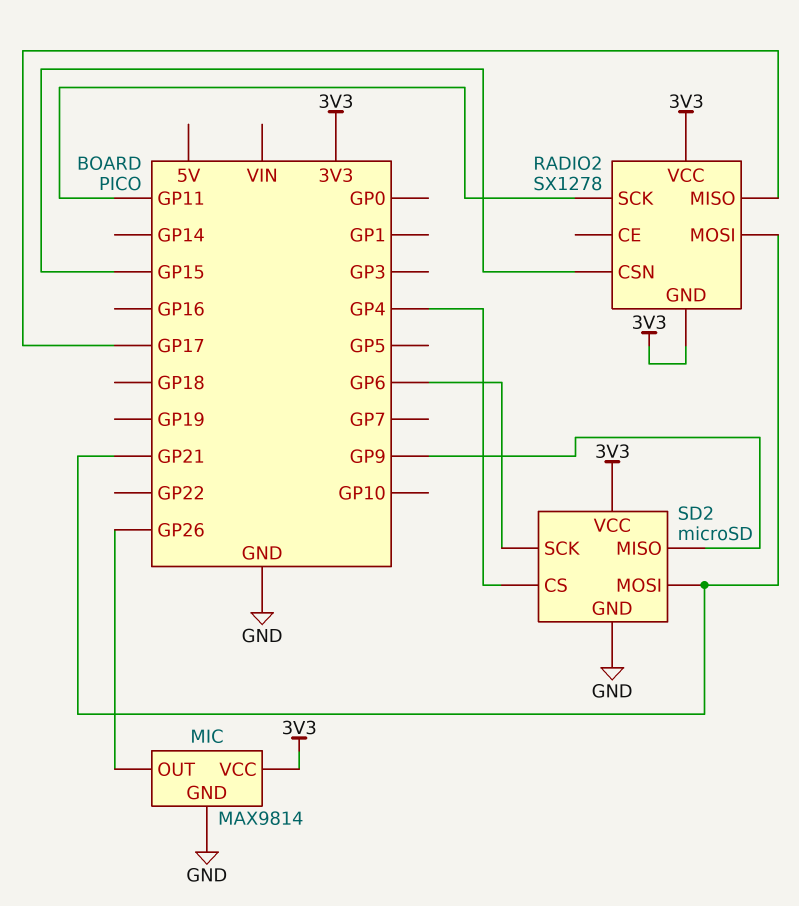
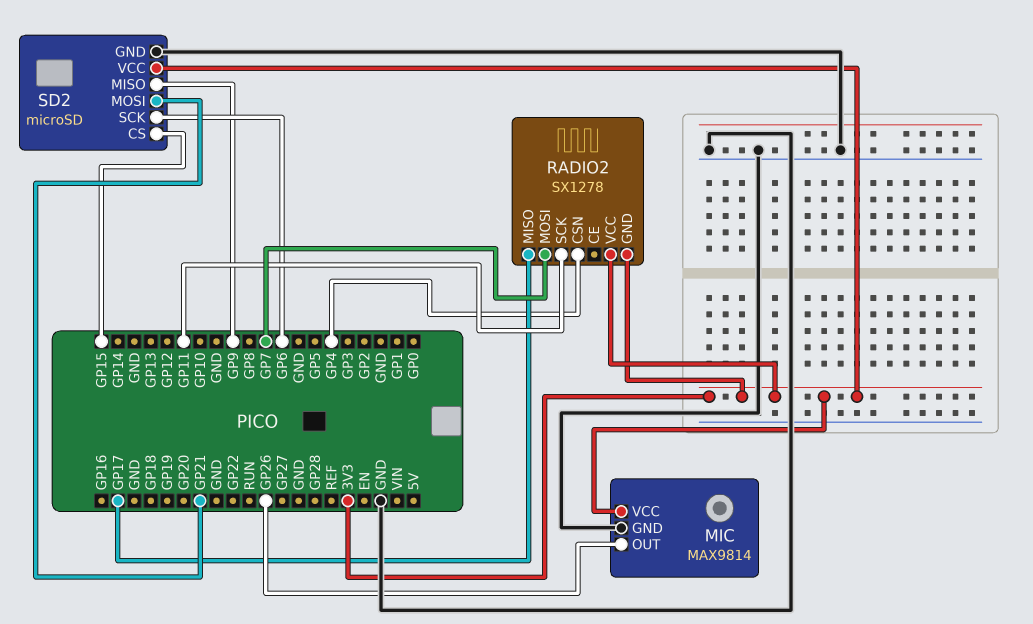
RADIO2 pin CSN: GP15 -> GP4
RADIO2 pin MOSI: GP21 -> GP7
SD2 pin CS: GP4 -> GP15

